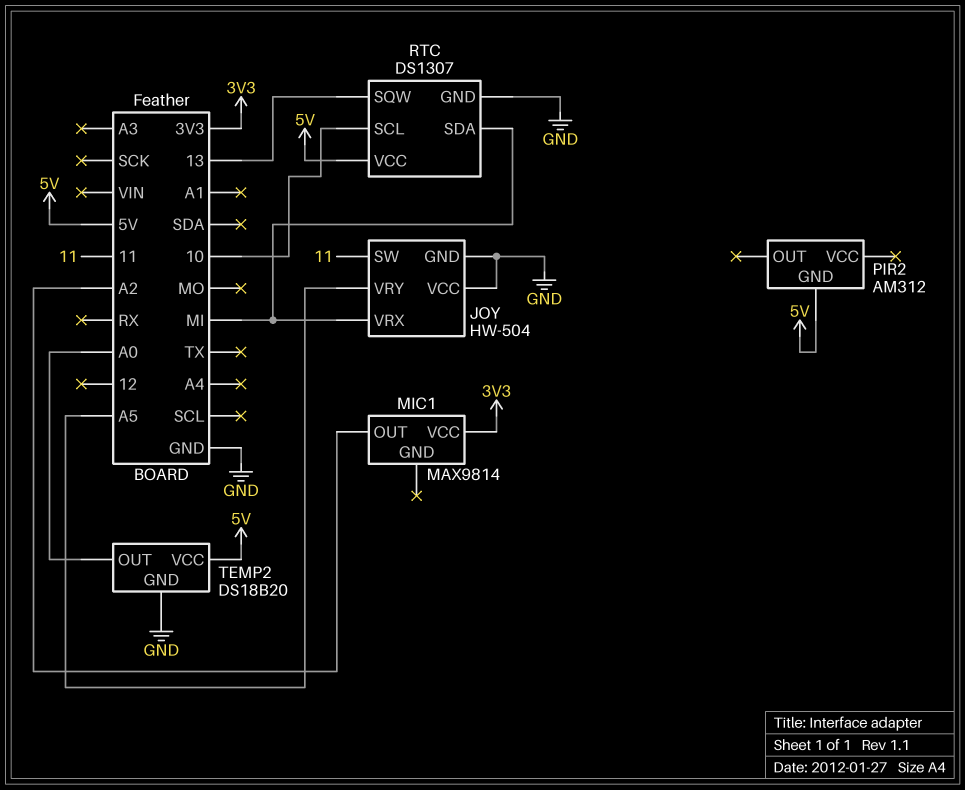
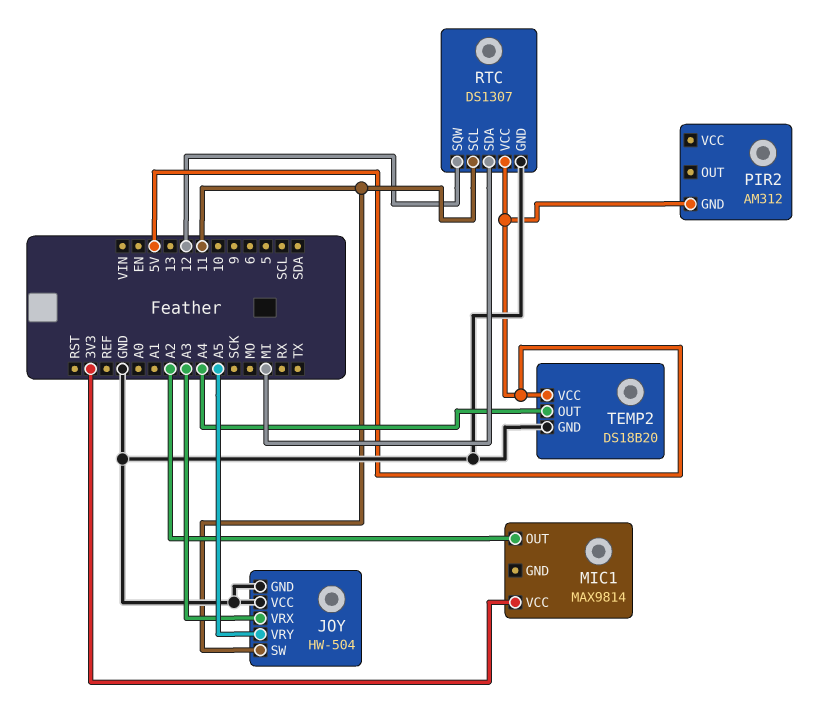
JOY pin VRX: MI -> A3
RTC pin SCL: 10 -> 11
RTC pin SQW: 13 -> 12
TEMP2 pin OUT: A0 -> A4

